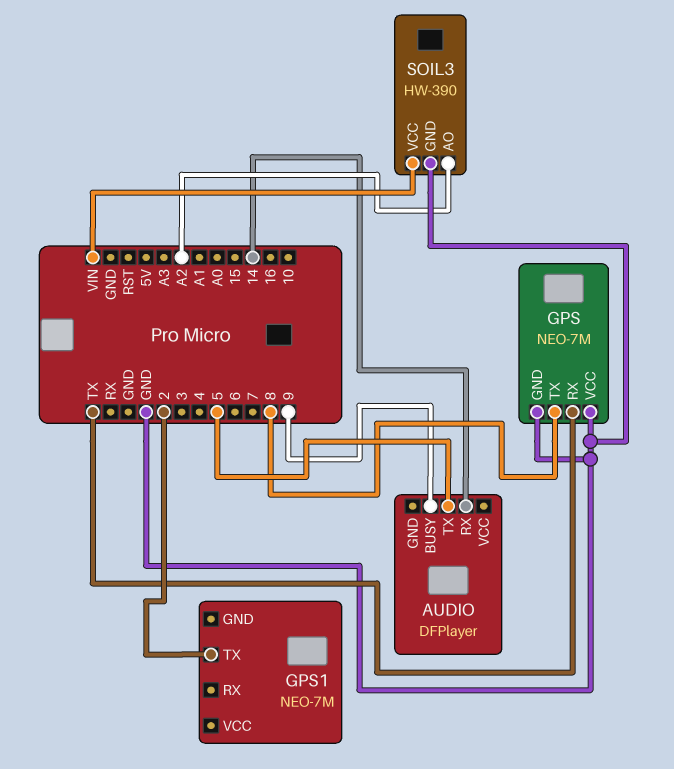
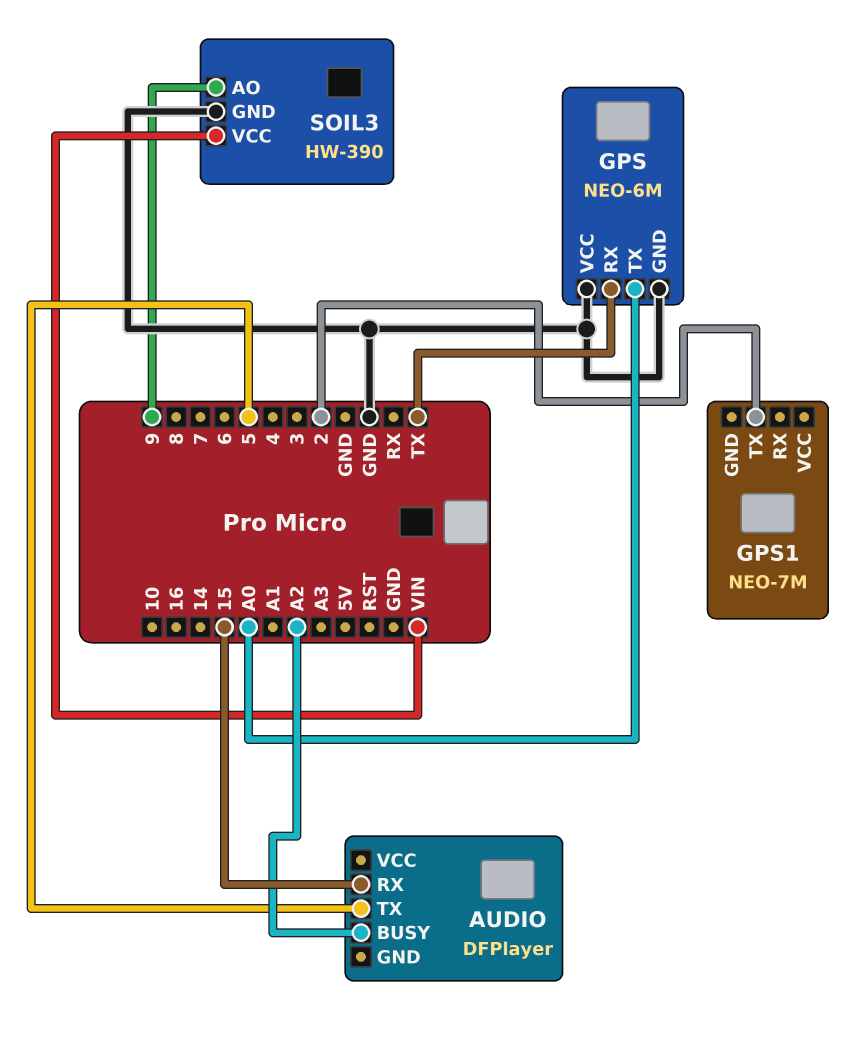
AUDIO pin BUSY: 9 -> A2
AUDIO pin RX: 14 -> 15
GPS: NEO-7M -> NEO-6M
GPS pin TX: 8 -> A0
SOIL3 pin AO: A2 -> 9

